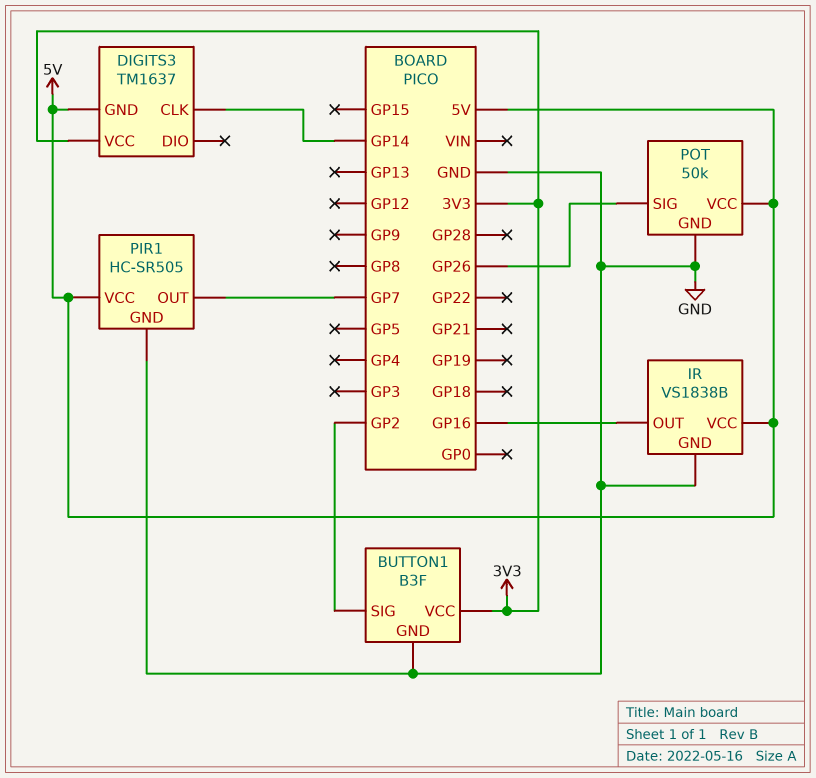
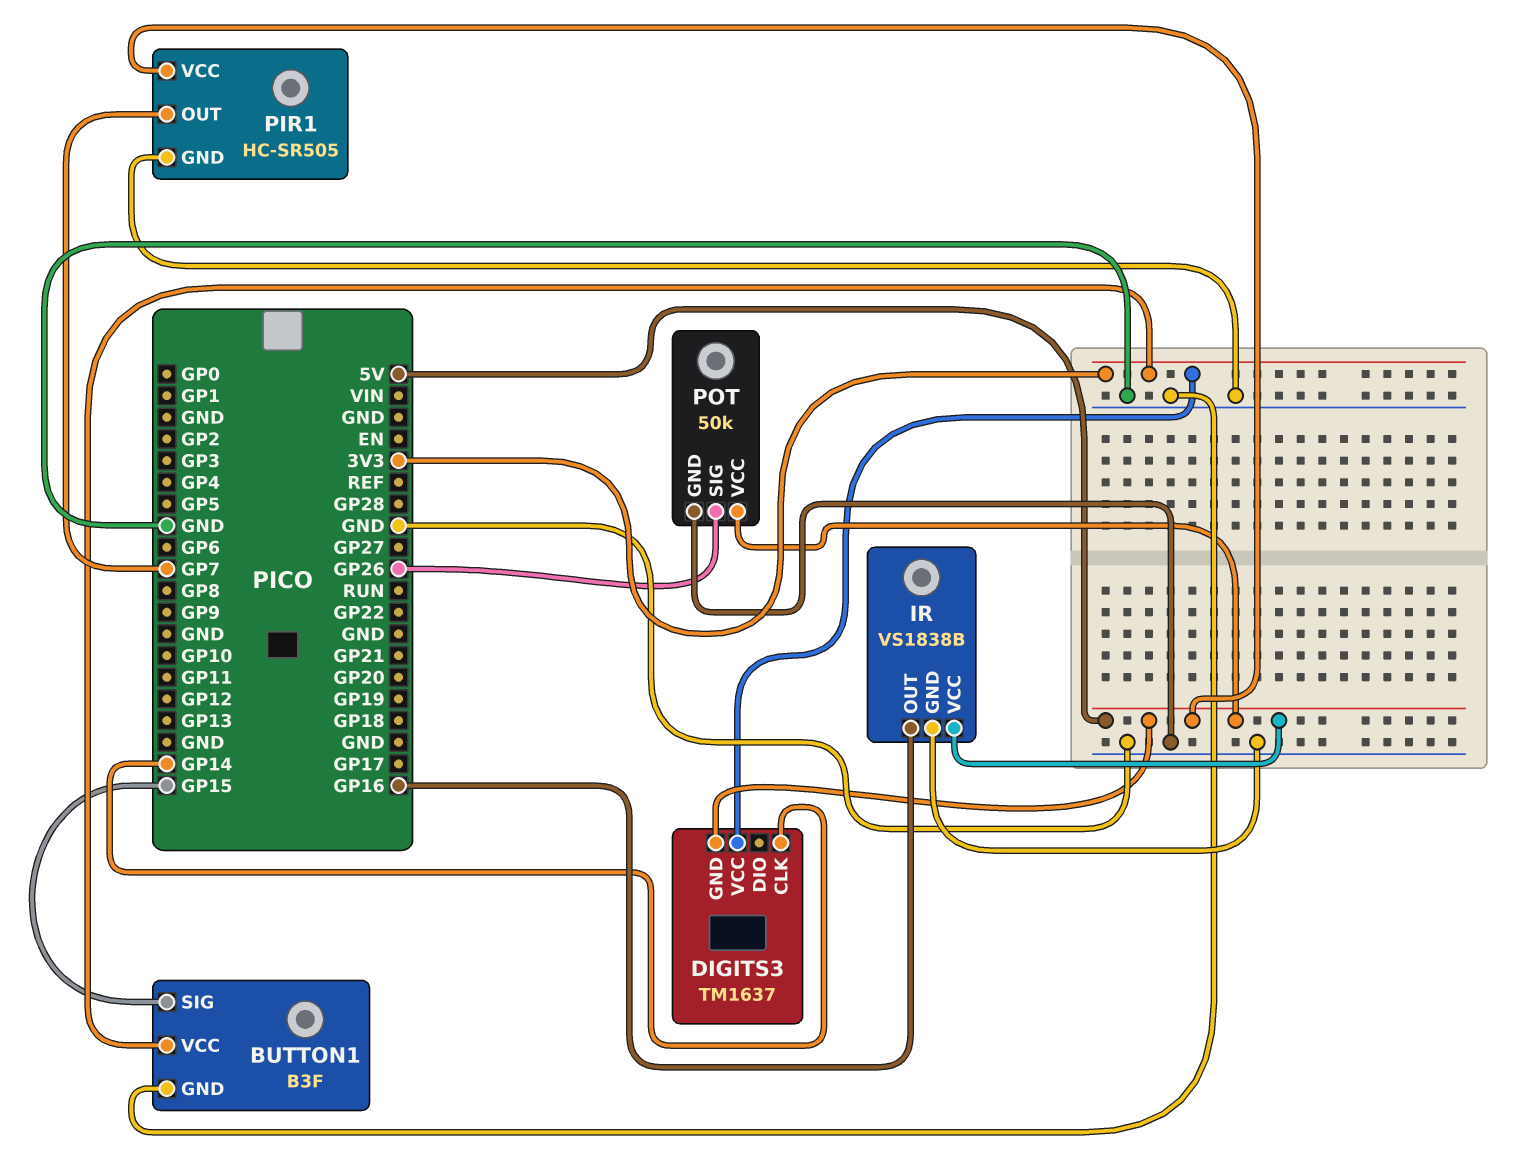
BUTTON1 pin SIG: GP2 -> GP15

